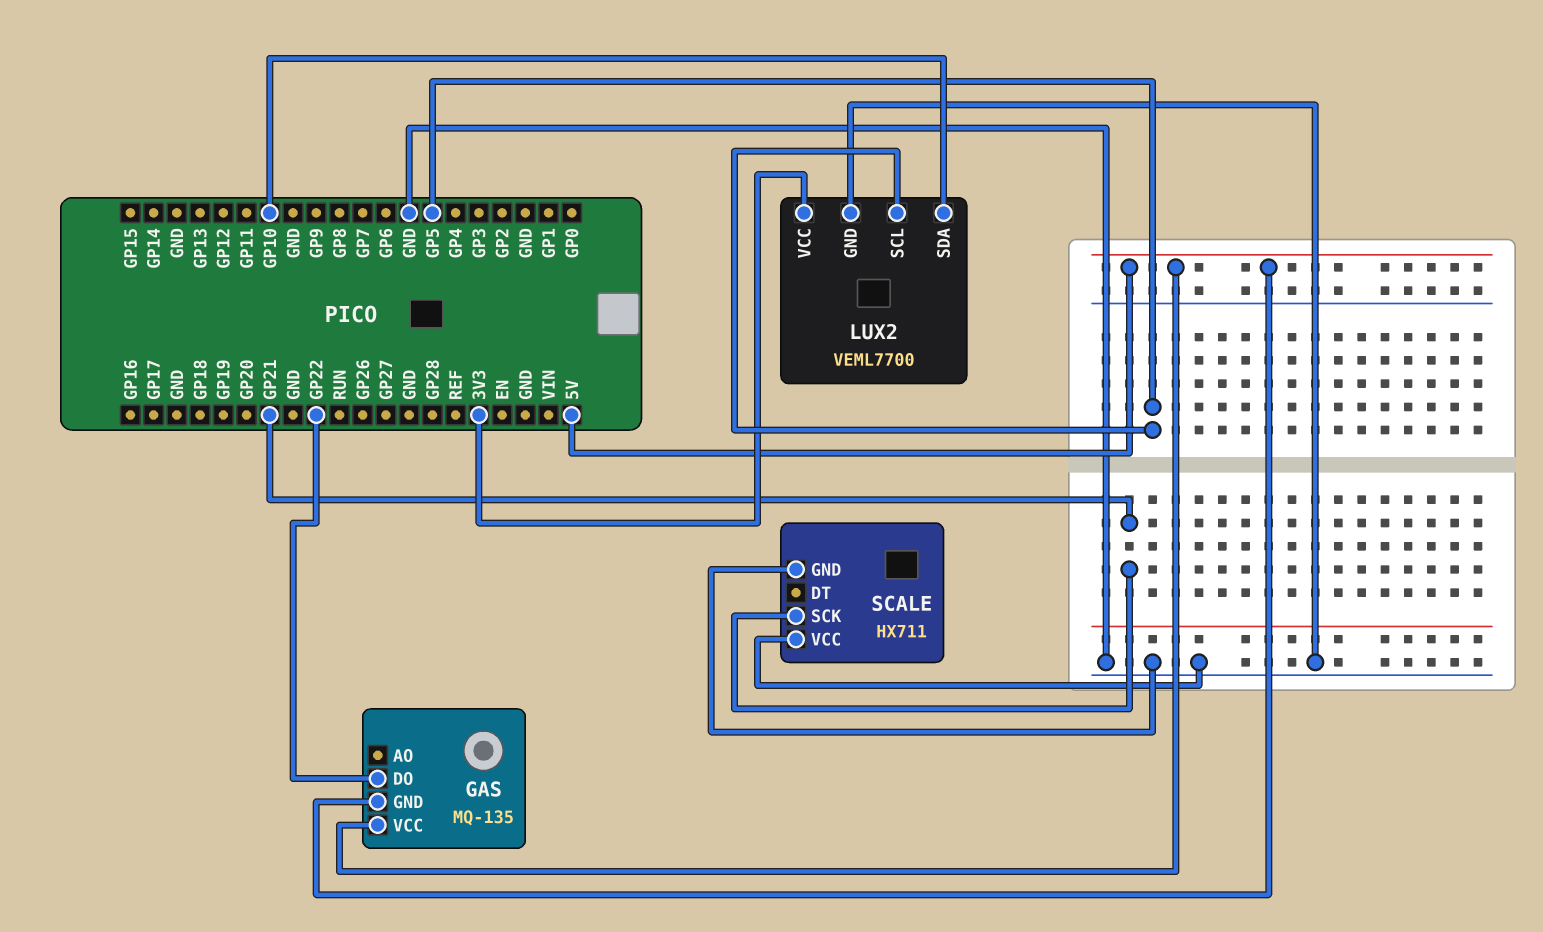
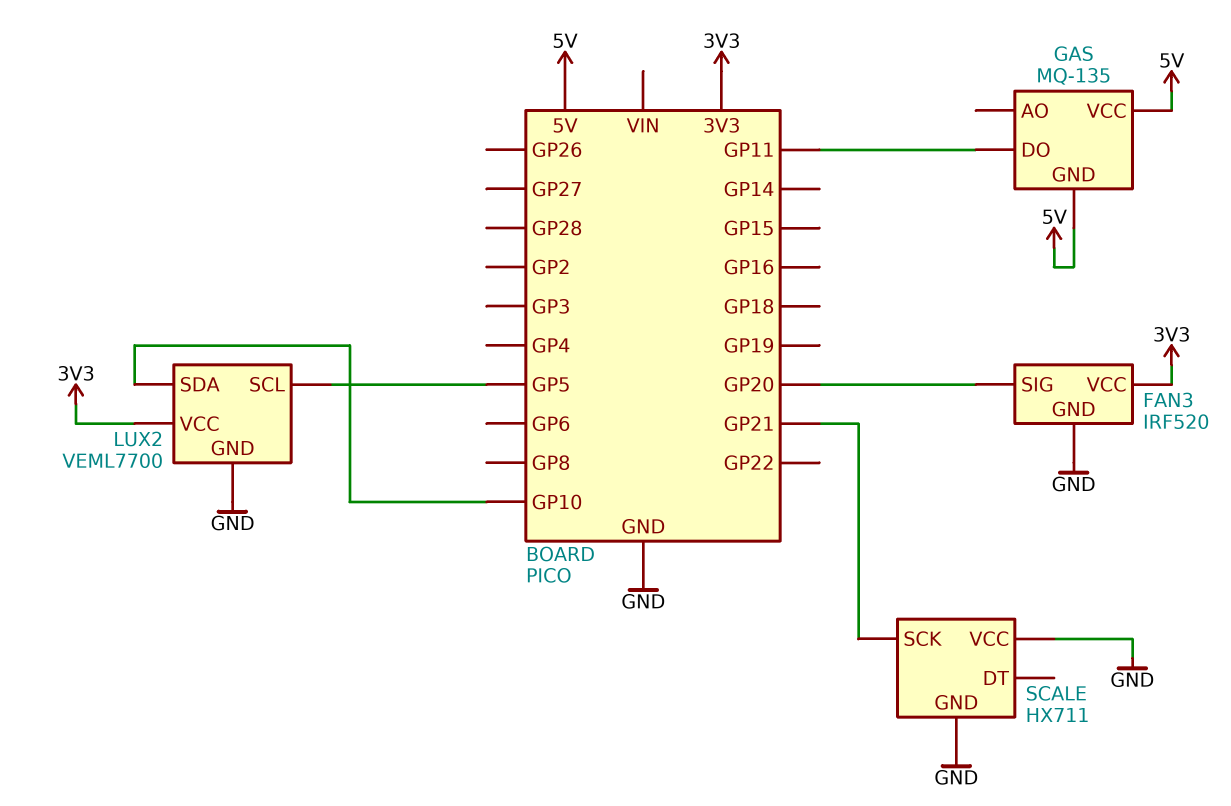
FAN3: none -> IRF520
FAN3 pin GND: none -> GND
FAN3 pin SIG: none -> GP20
FAN3 pin VCC: none -> 3V3
GAS pin DO: GP22 -> GP11

